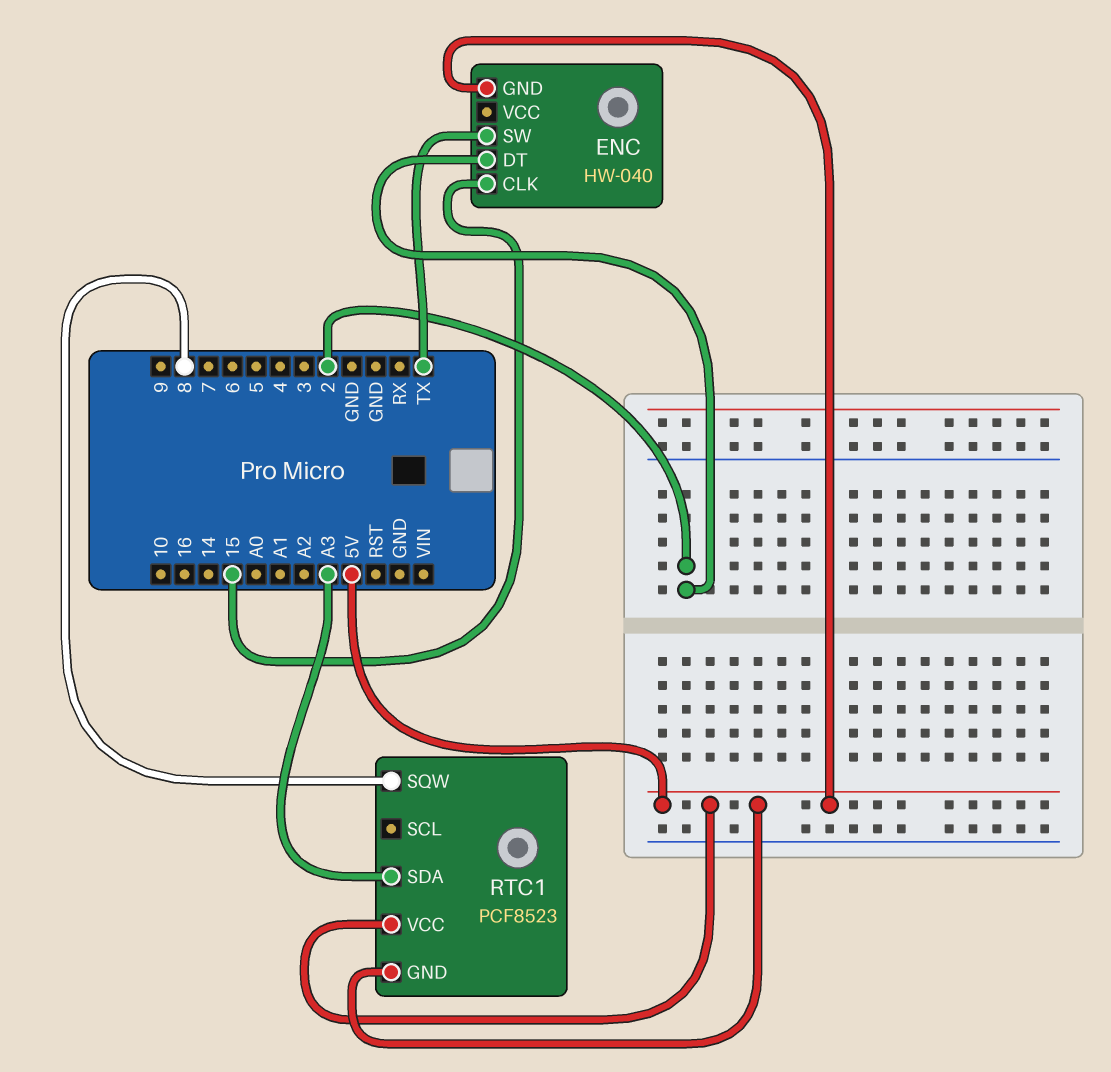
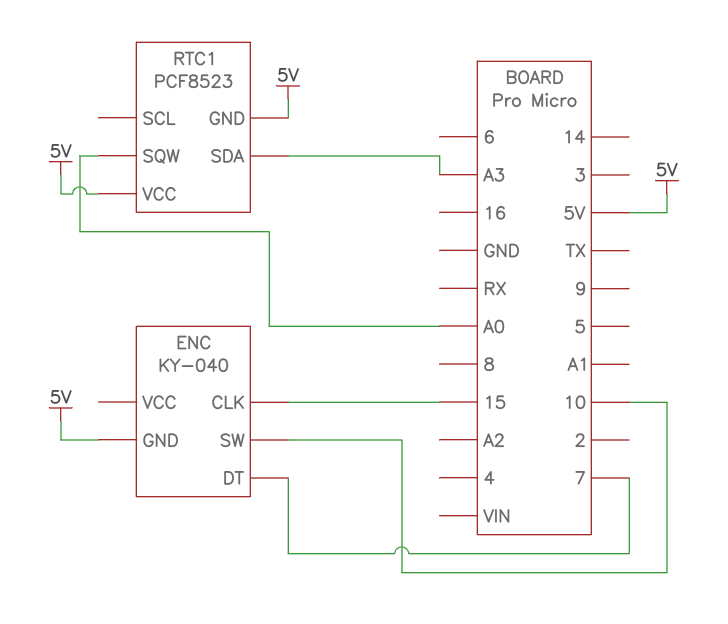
ENC: HW-040 -> KY-040
ENC pin DT: 2 -> 7
ENC pin SW: TX -> 10
RTC1 pin SQW: 8 -> A0

